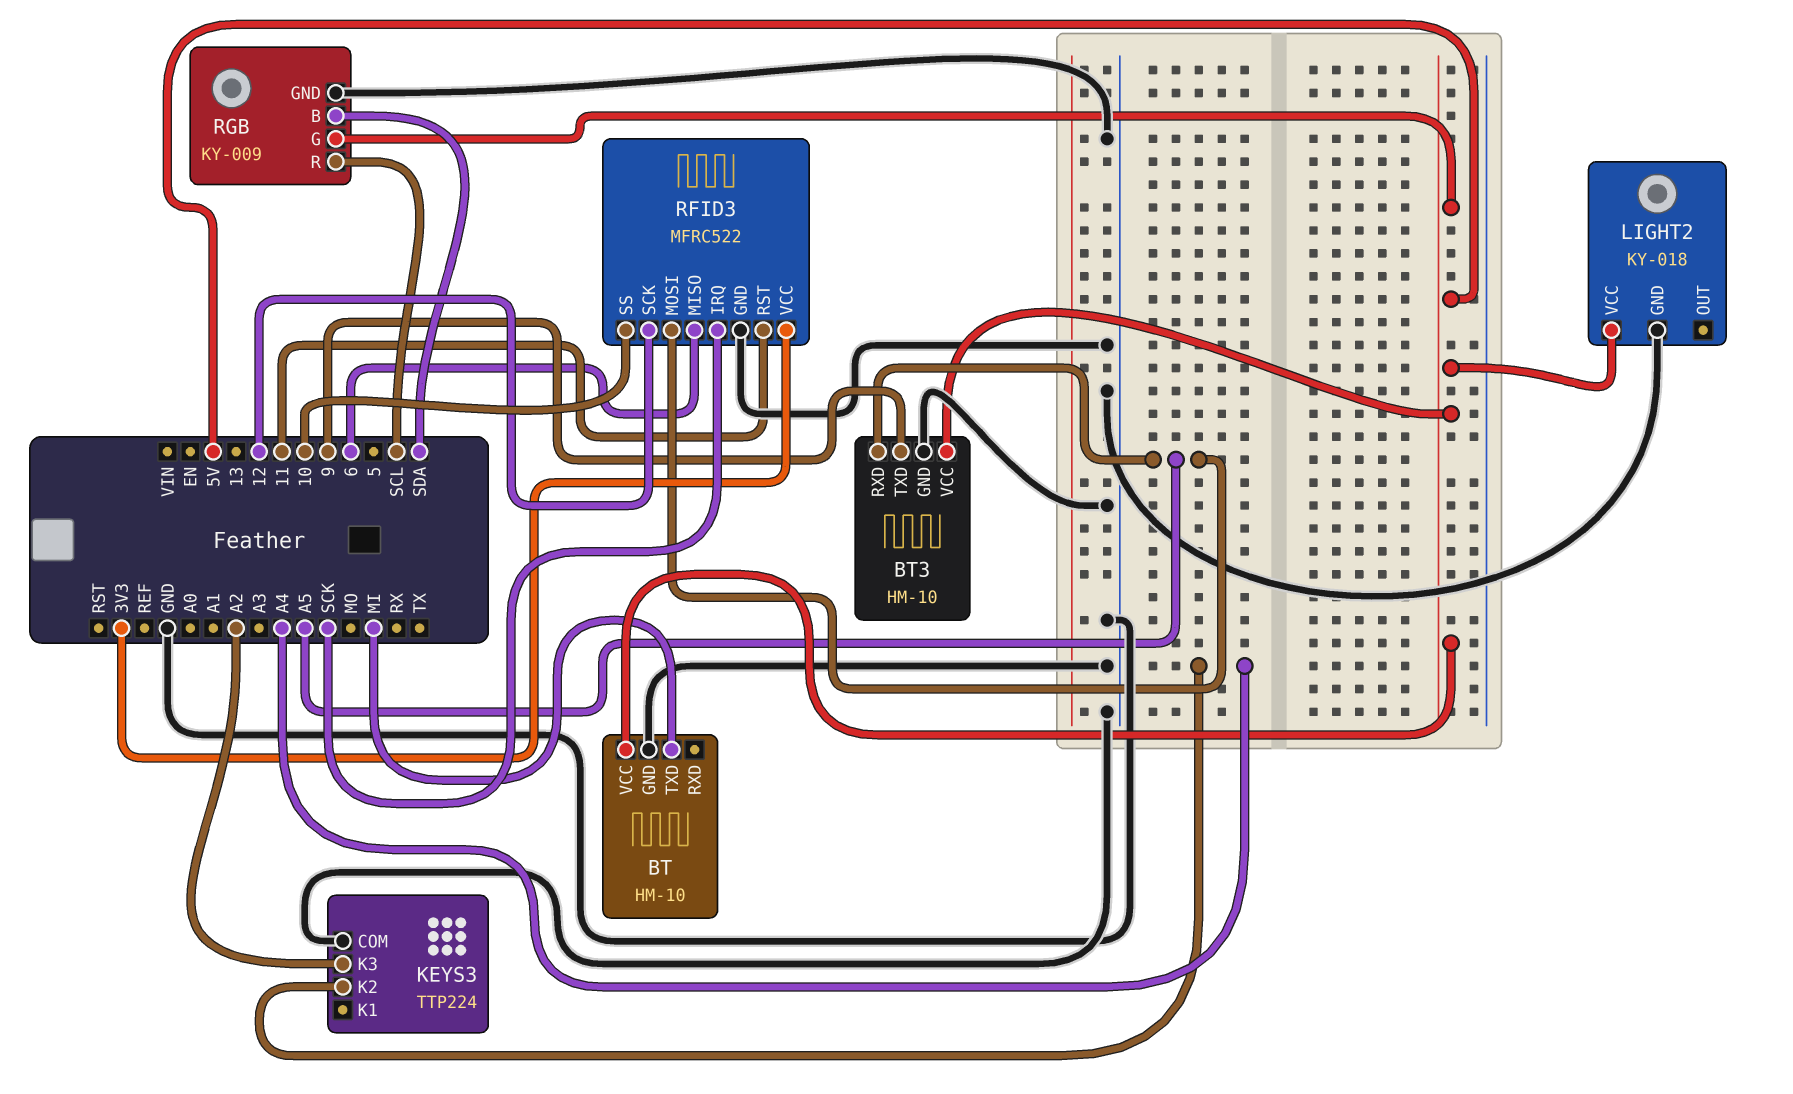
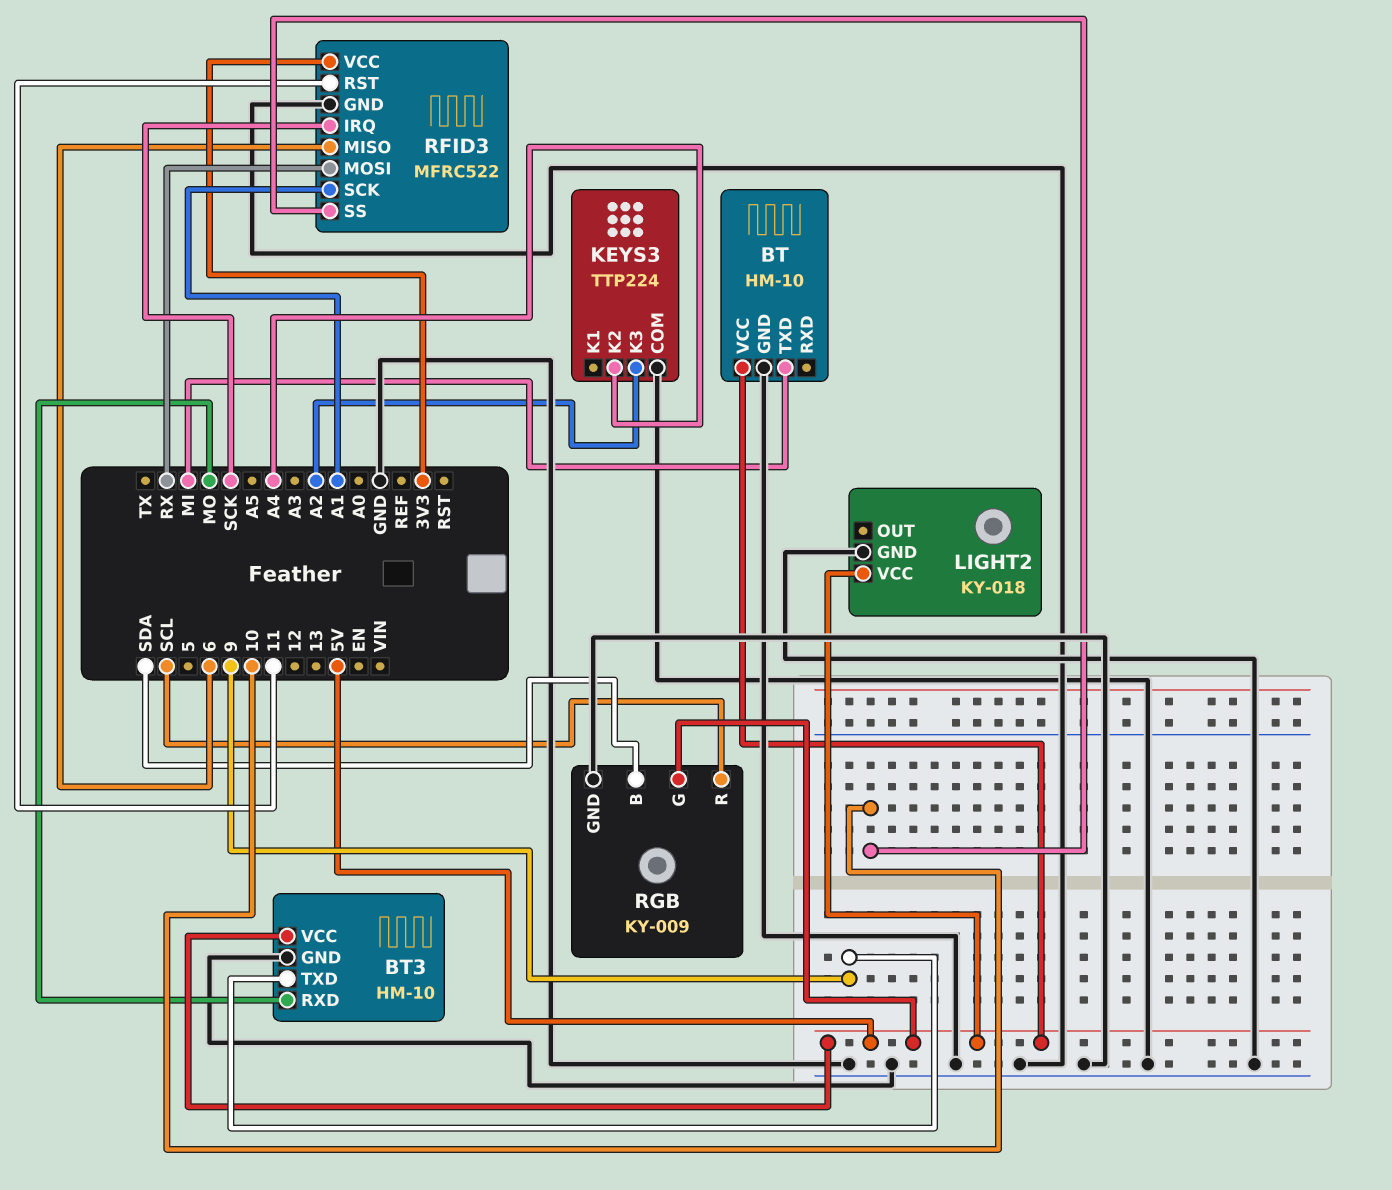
BT3 pin RXD: A5 -> MO
RFID3 pin MOSI: A5 -> RX
RFID3 pin SCK: 12 -> A1

